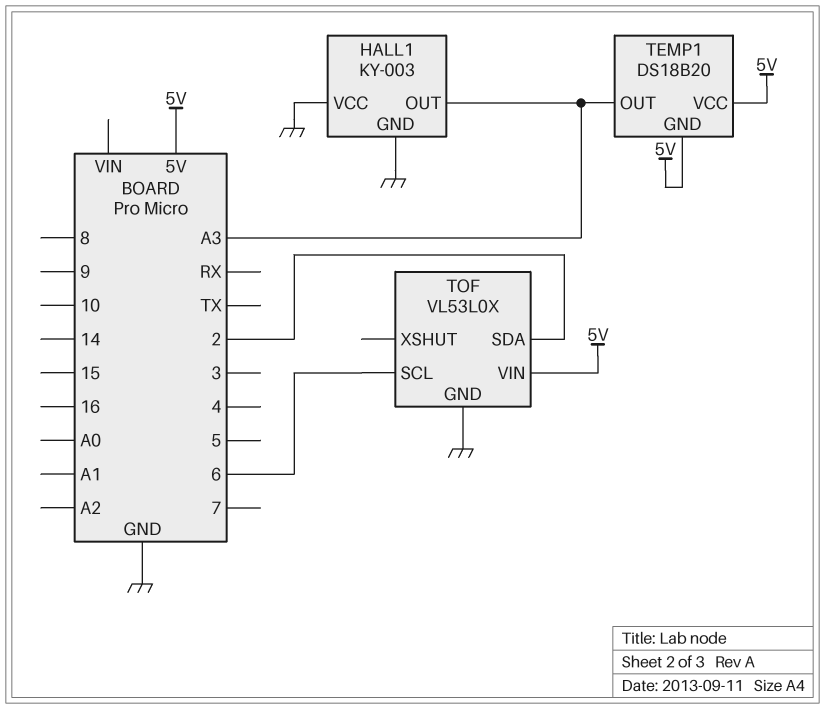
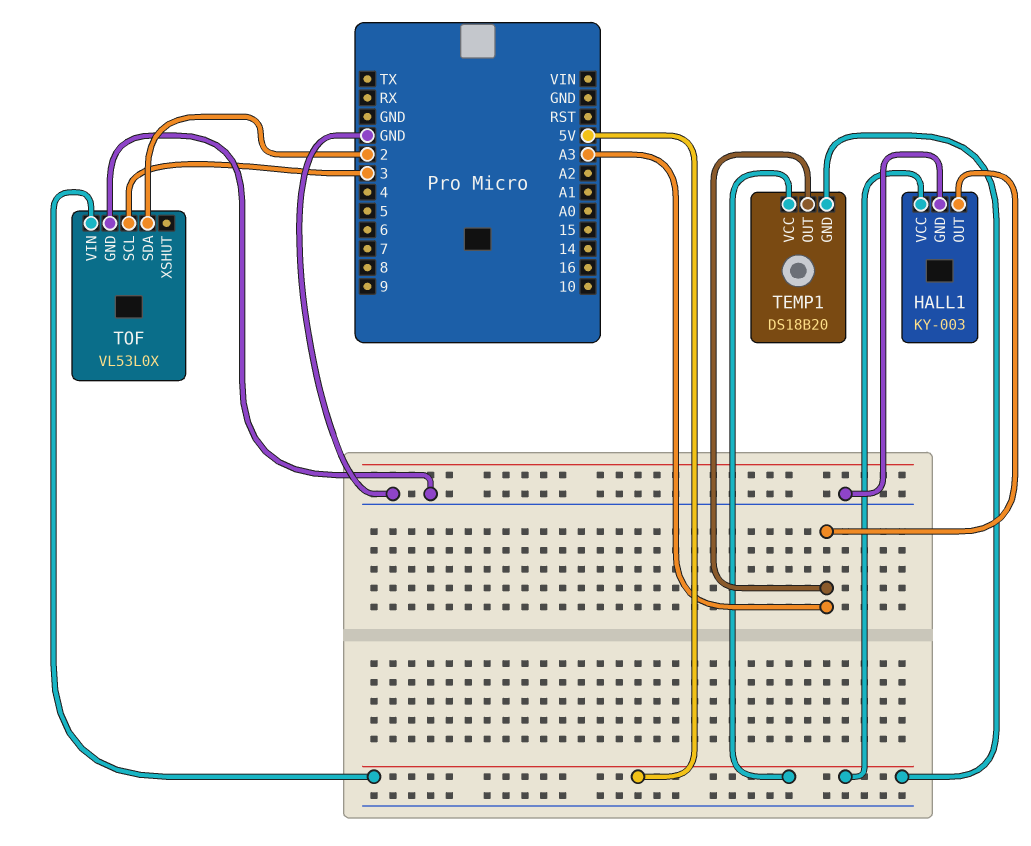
HALL1 pin VCC: GND -> 5V
TOF pin SCL: 6 -> 3

